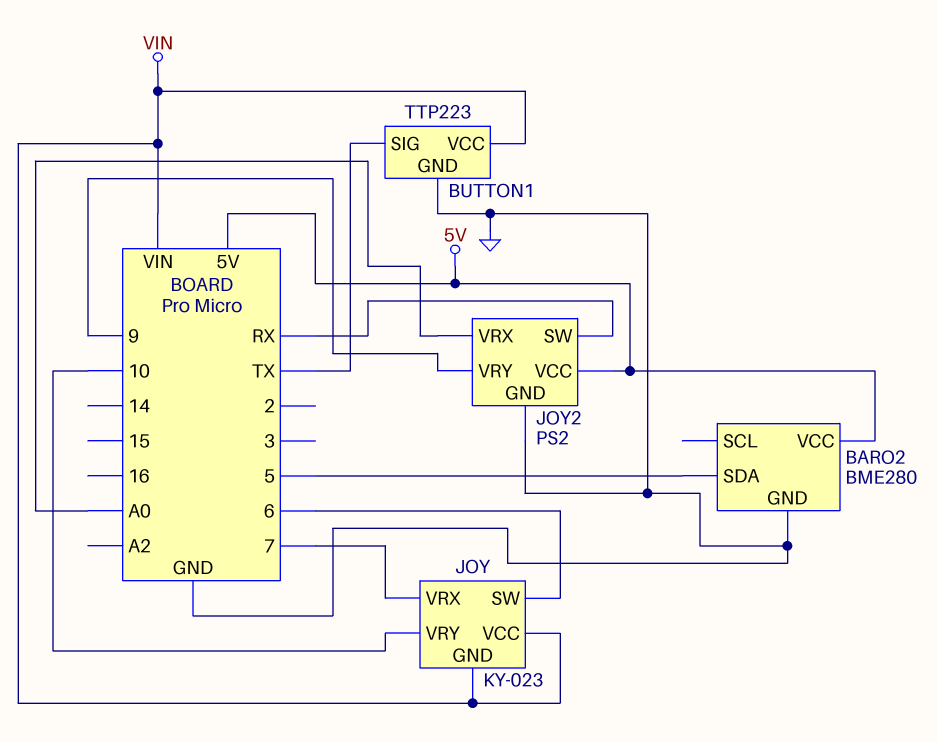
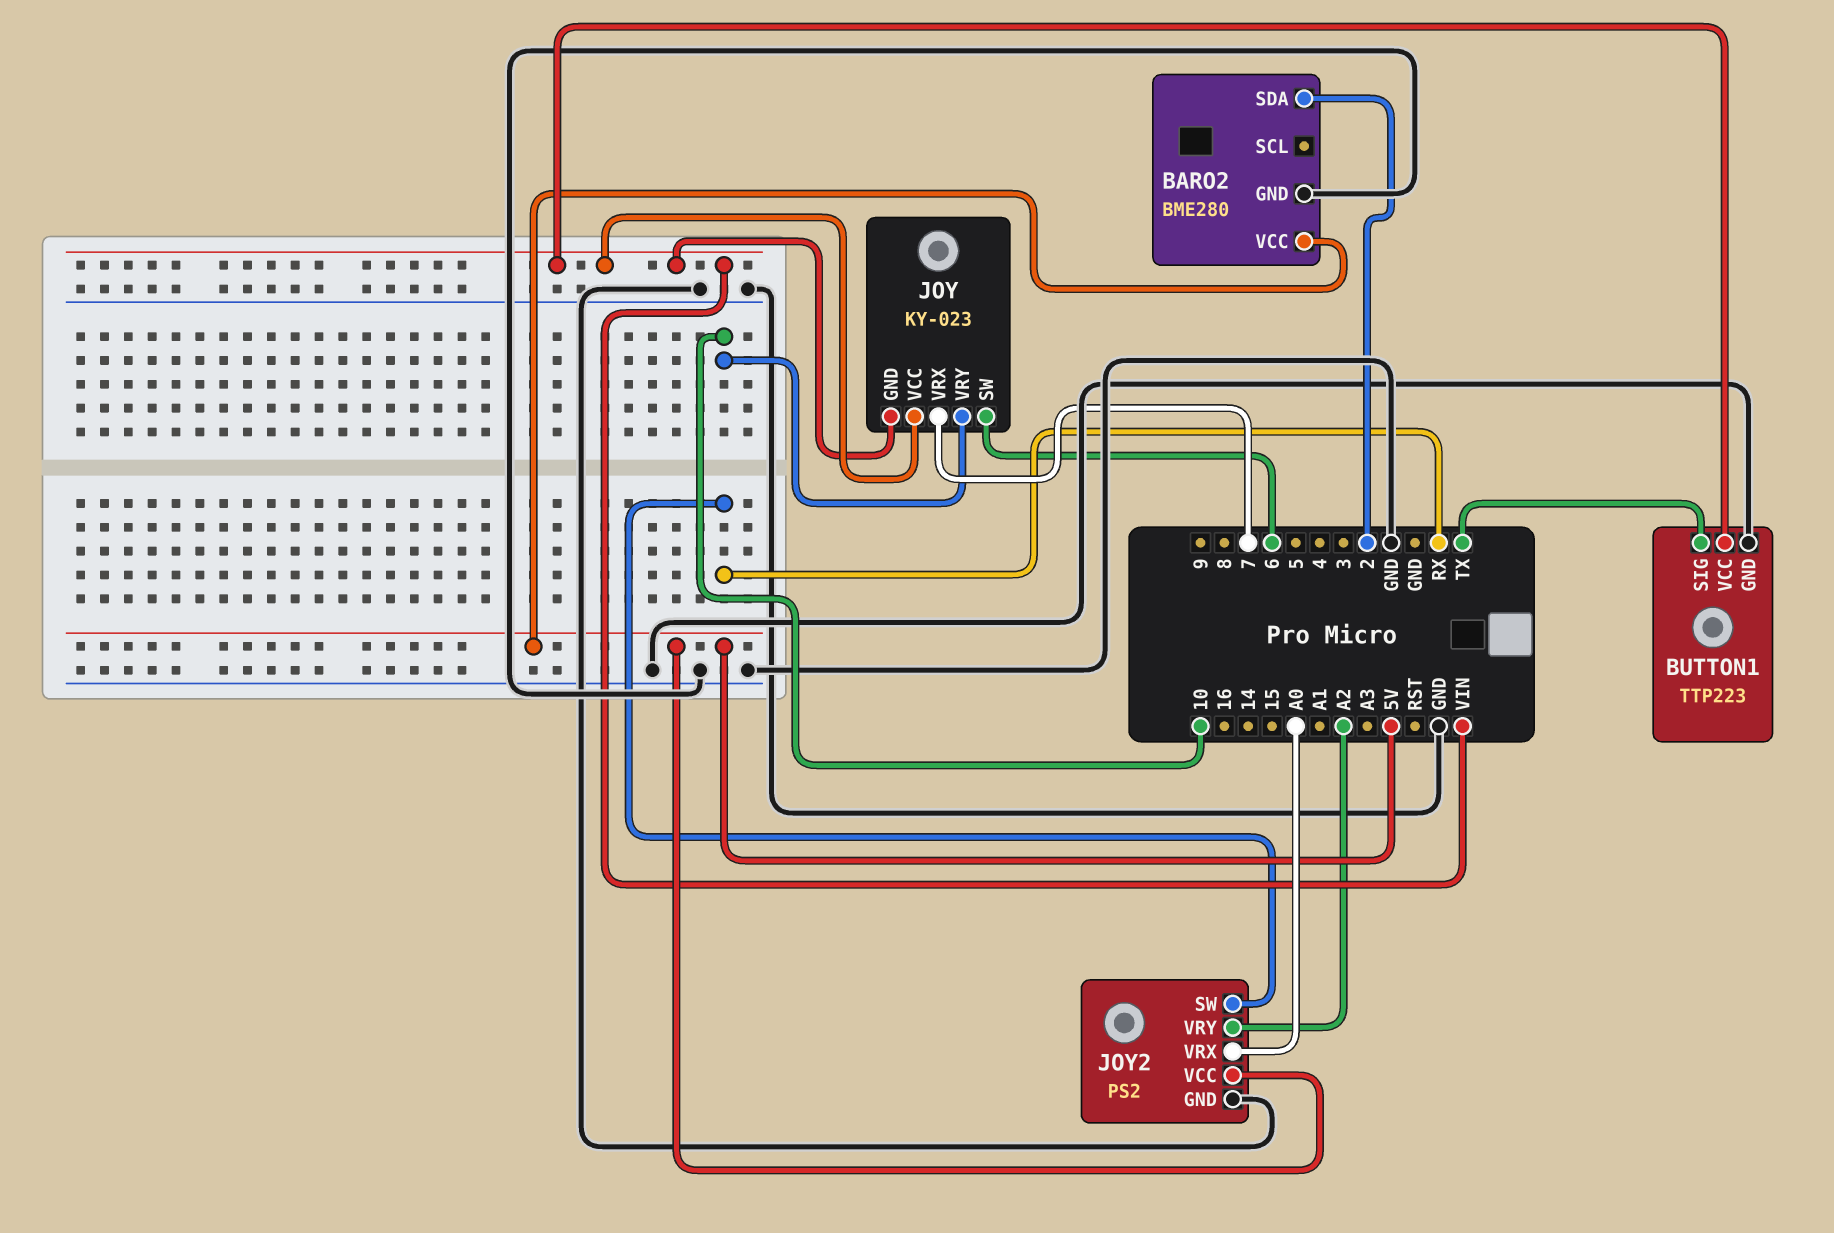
BARO2 pin SDA: 5 -> 2
JOY2 pin VRY: 9 -> A2

